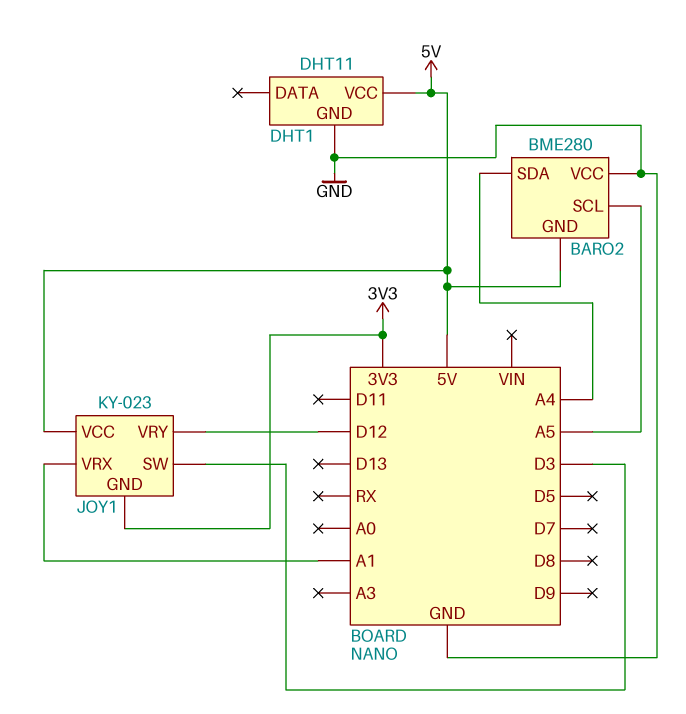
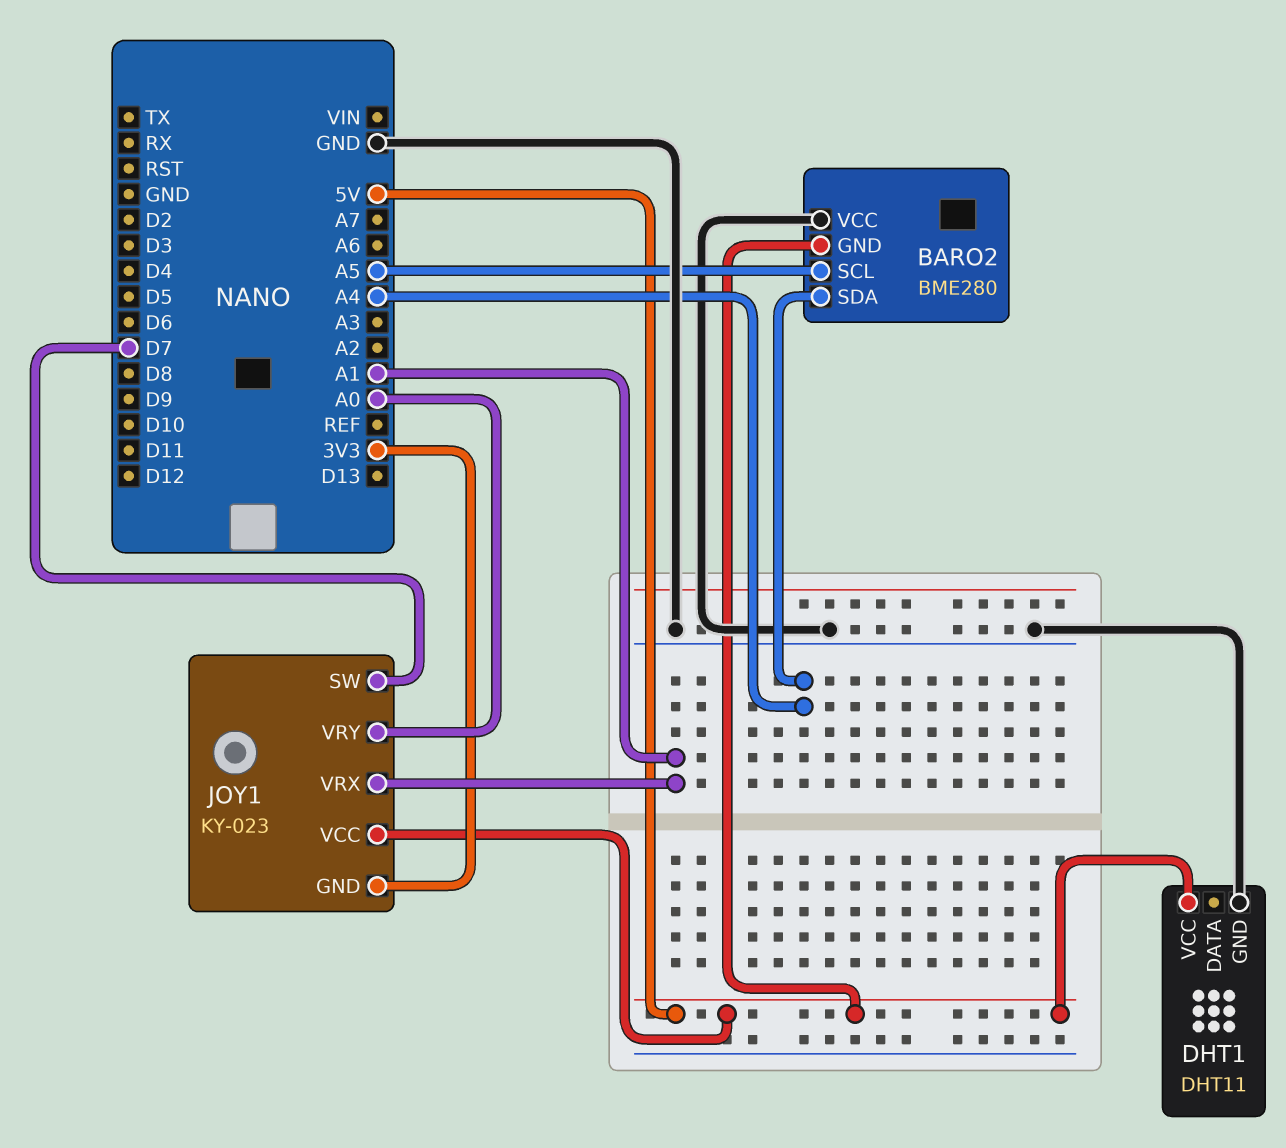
JOY1 pin SW: D3 -> D7
JOY1 pin VRY: D12 -> A0

